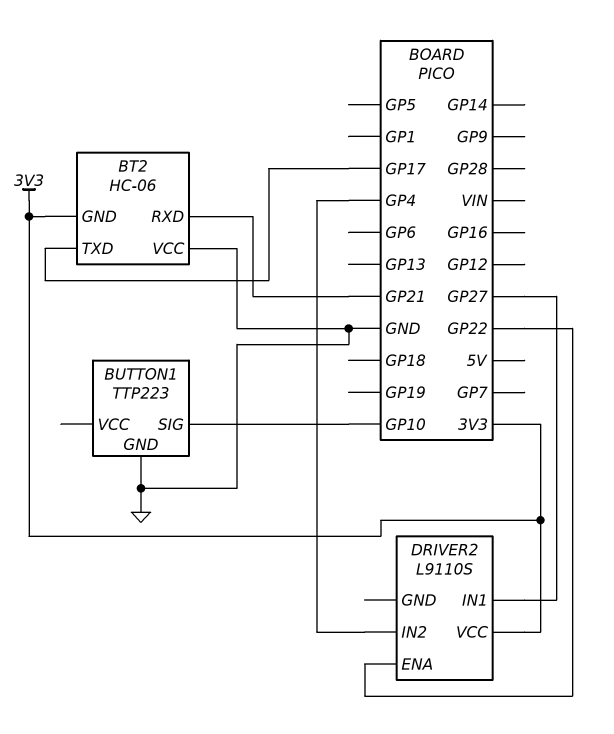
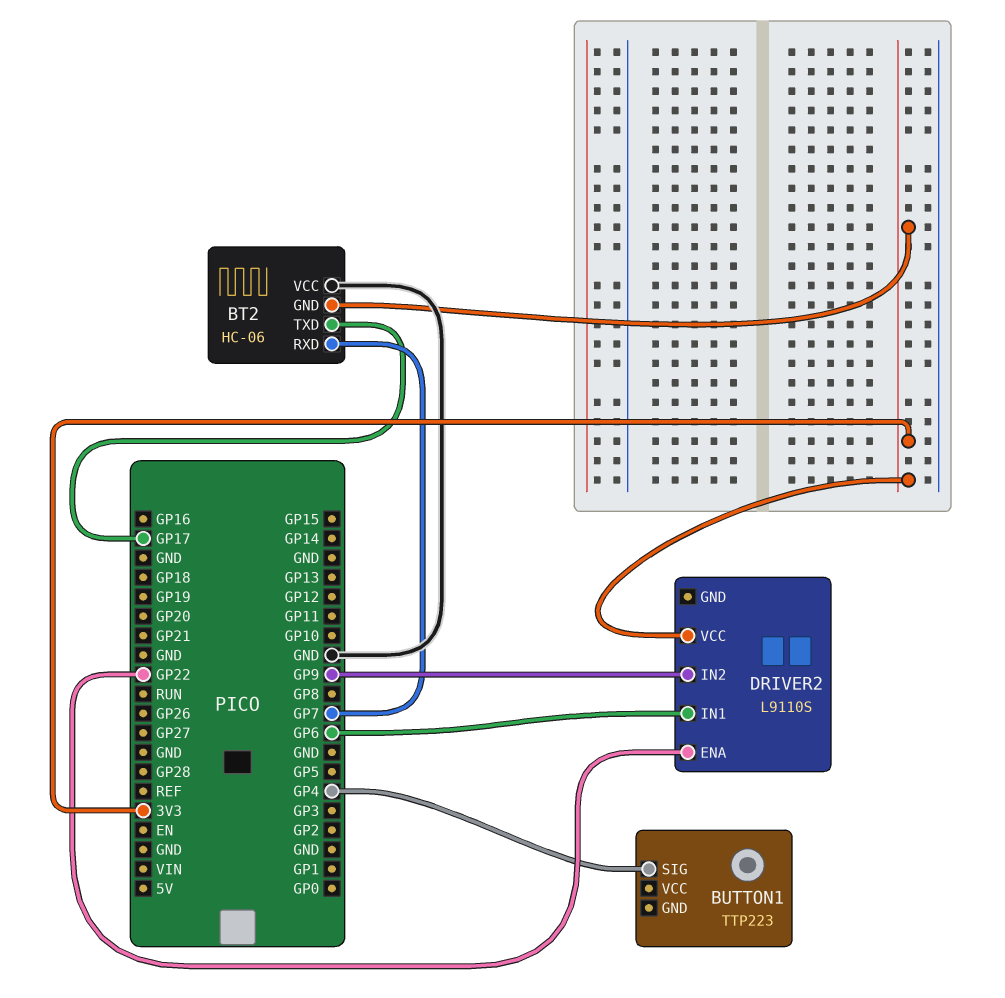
BT2 pin RXD: GP21 -> GP7
BUTTON1 pin GND: GND -> none
BUTTON1 pin SIG: GP10 -> GP4
DRIVER2 pin IN1: GP27 -> GP6
DRIVER2 pin IN2: GP4 -> GP9

